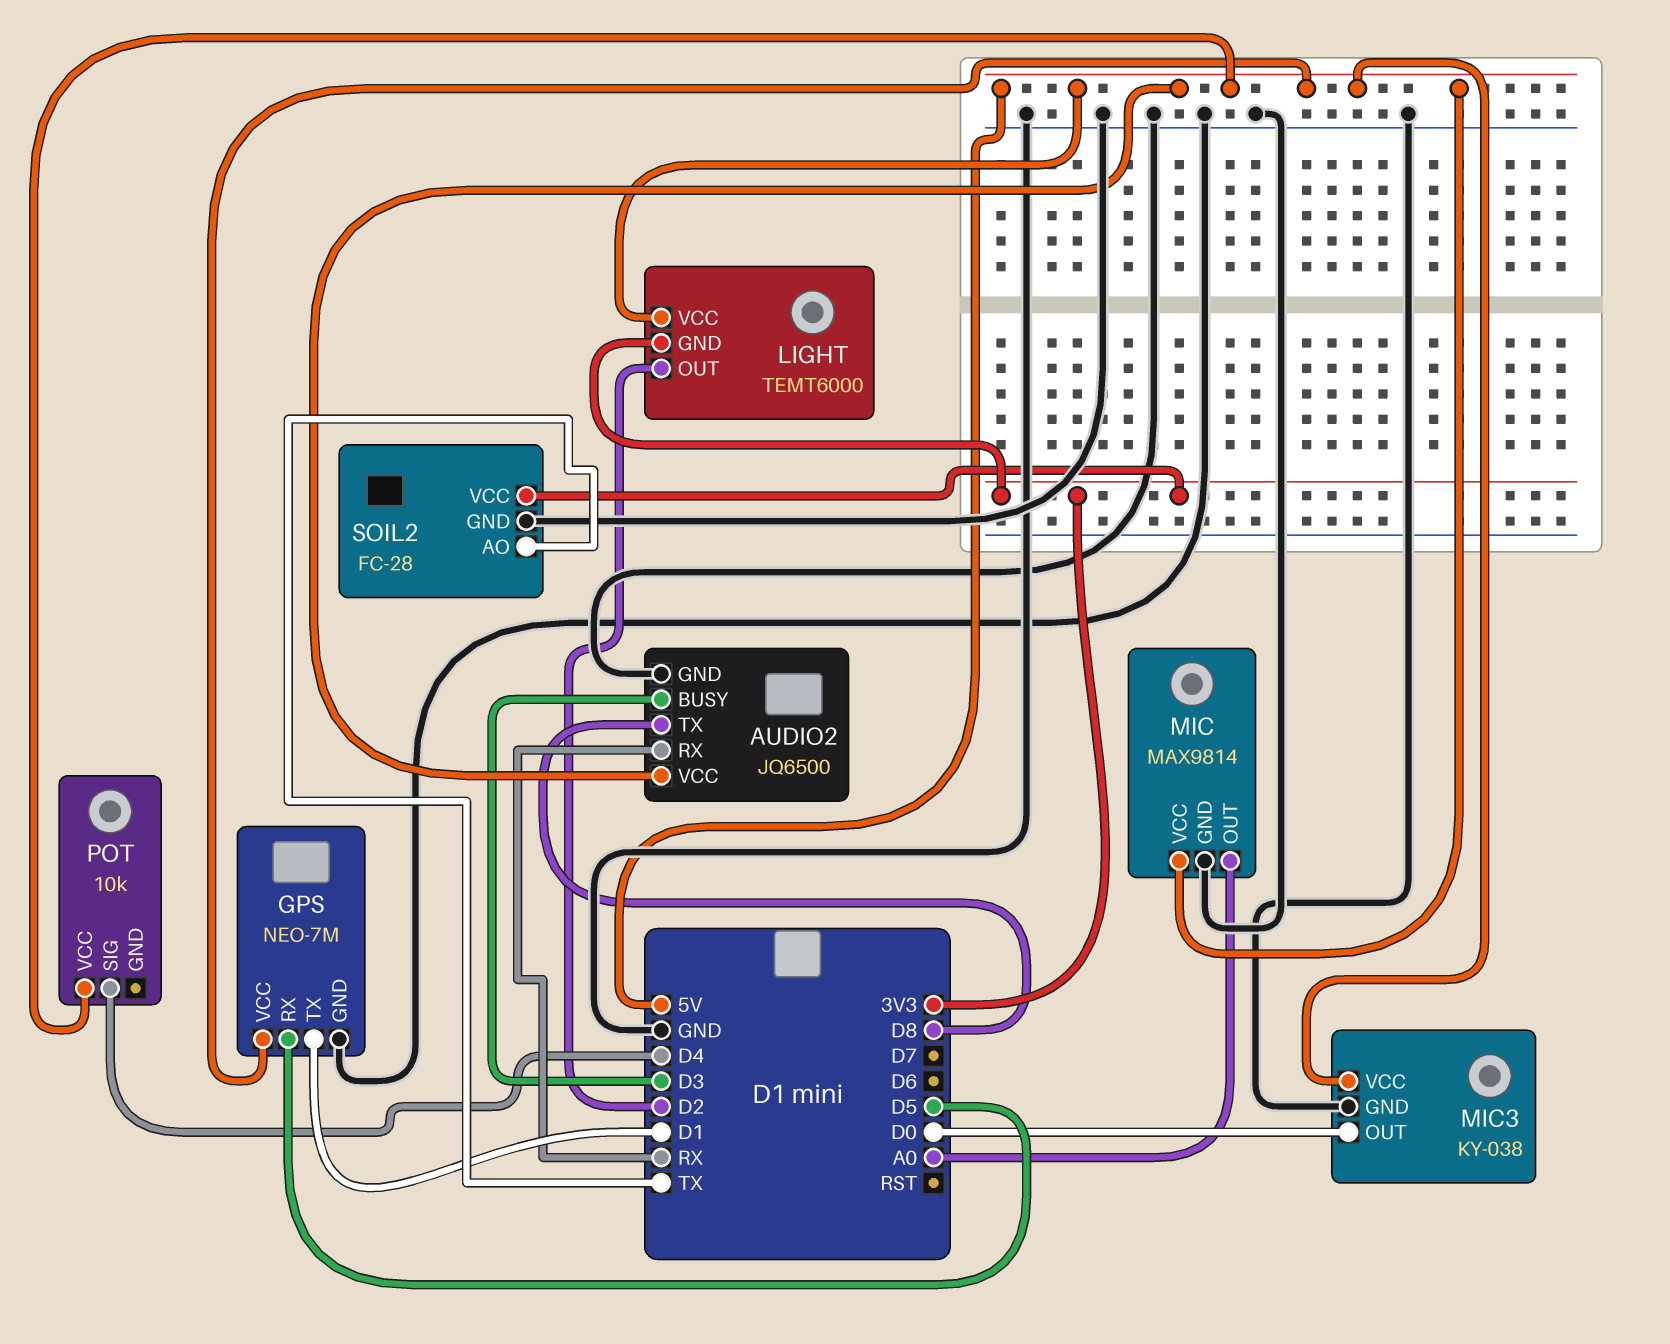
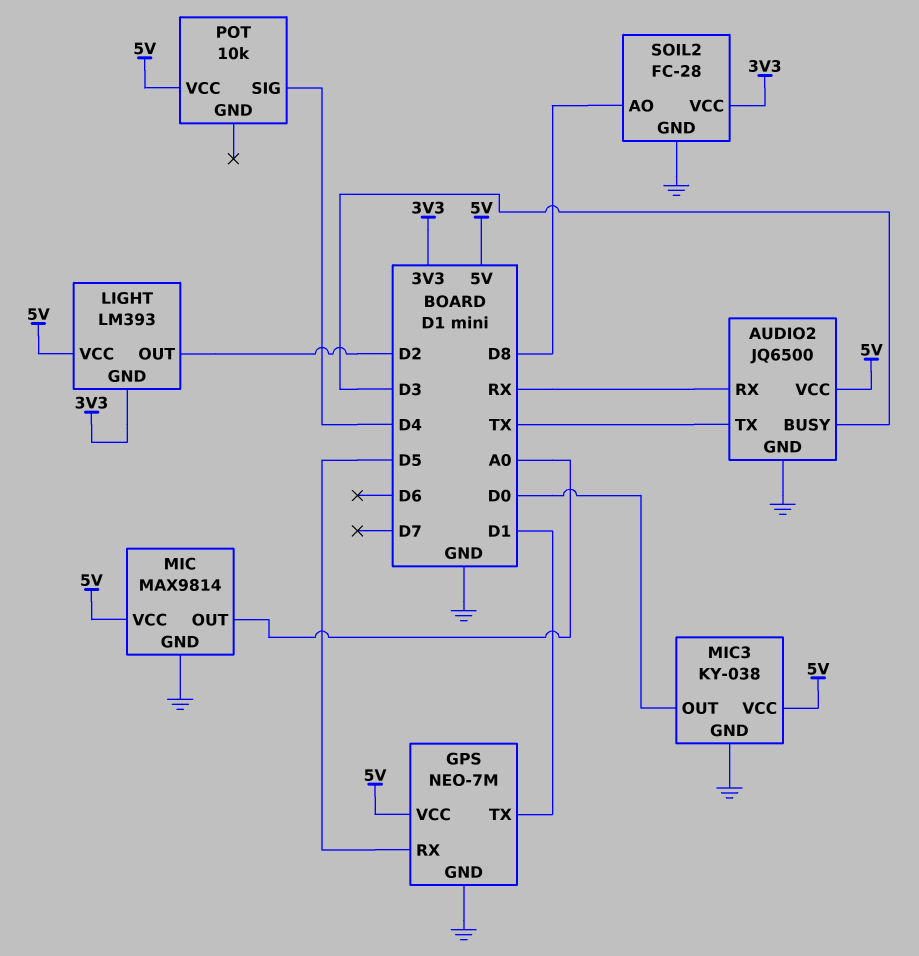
AUDIO2 pin TX: D8 -> TX
LIGHT: TEMT6000 -> LM393
SOIL2 pin AO: TX -> D8

